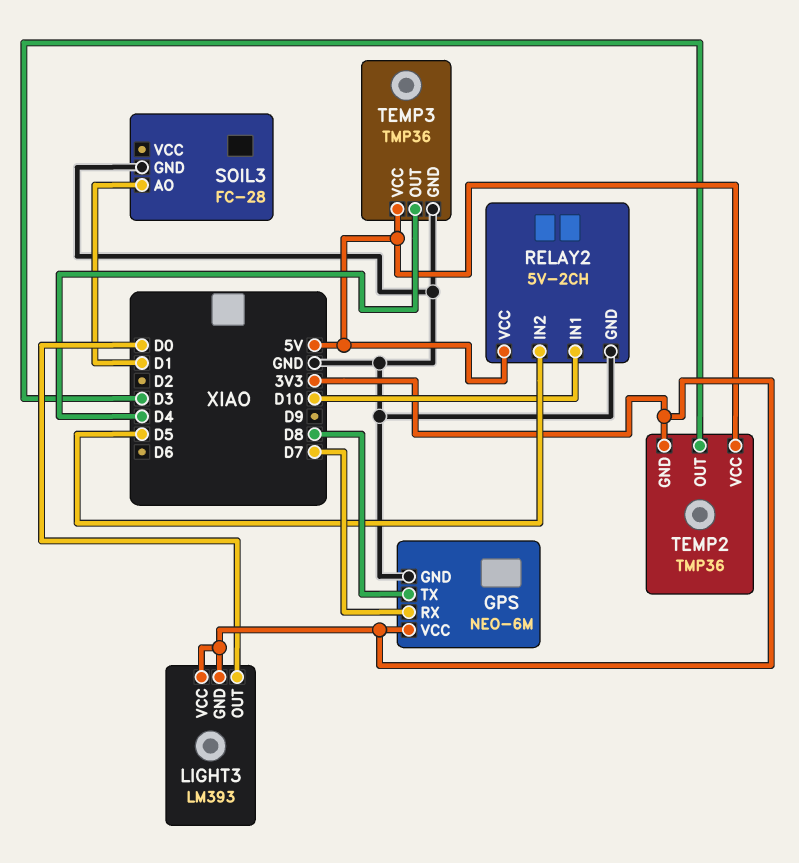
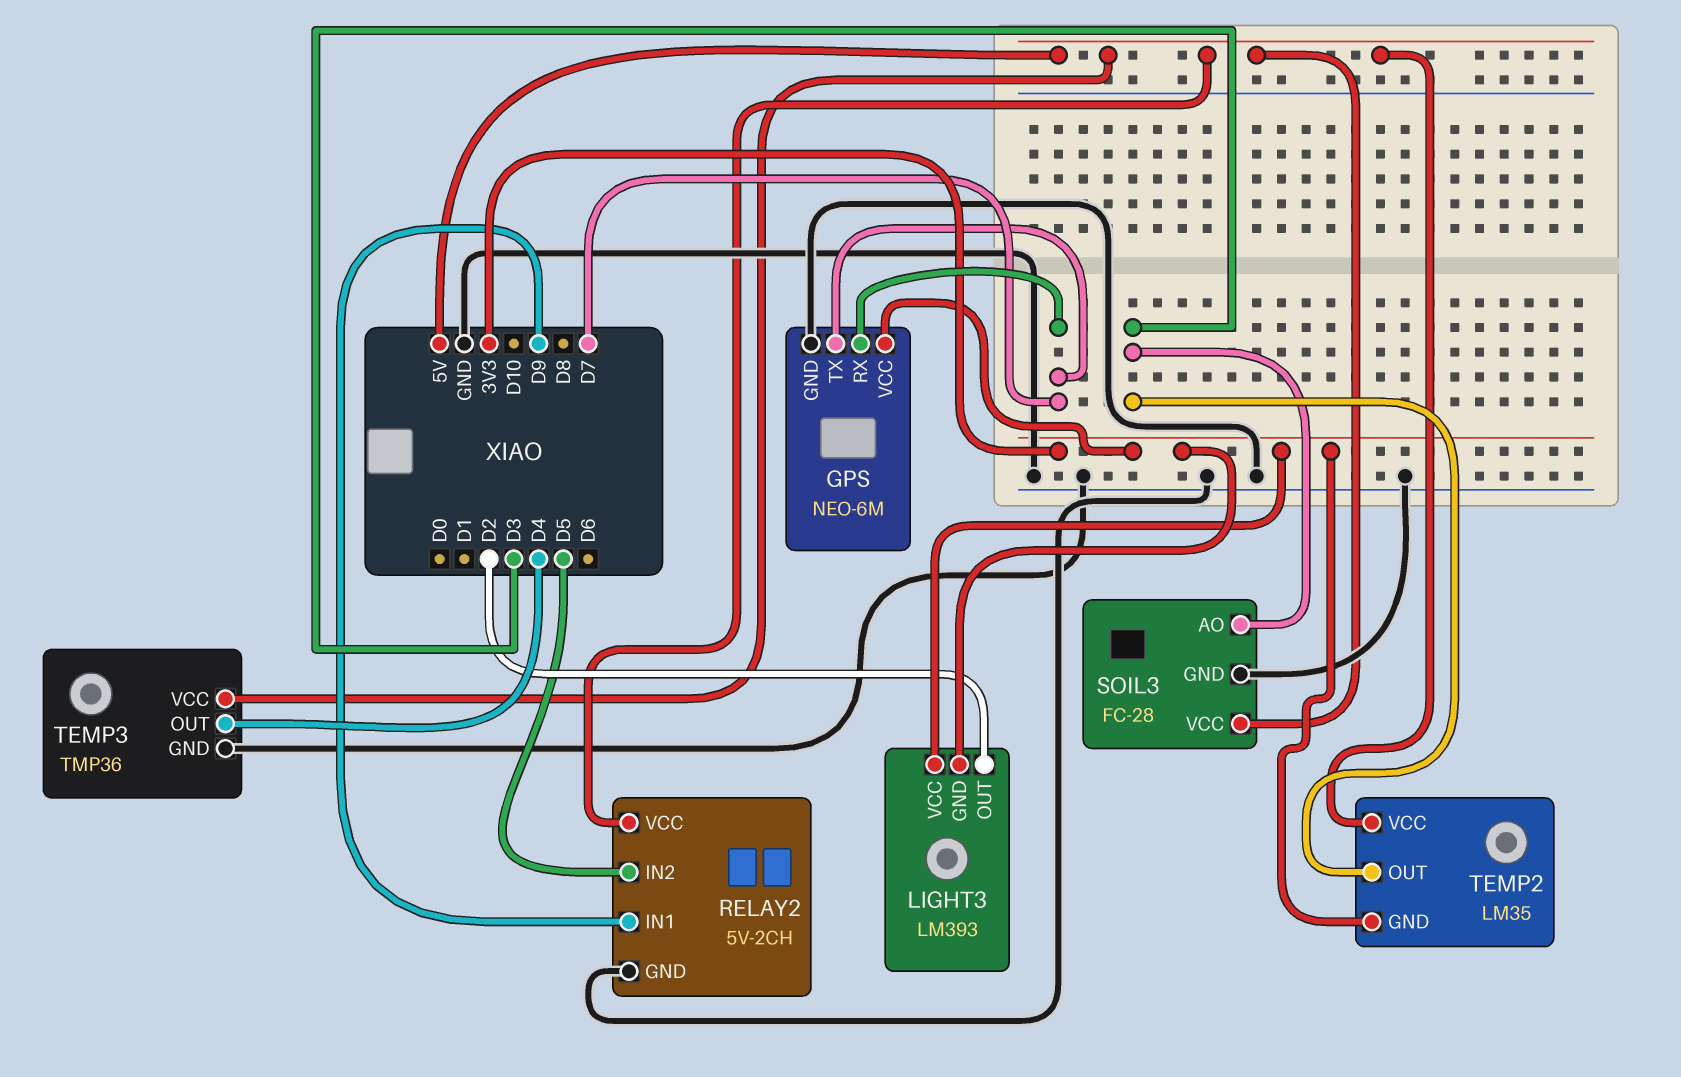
GPS pin TX: D8 -> D7
LIGHT3 pin OUT: D0 -> D2
RELAY2 pin IN1: D10 -> D9
SOIL3 pin AO: D1 -> D3
SOIL3 pin VCC: none -> 5V
TEMP2: TMP36 -> LM35

